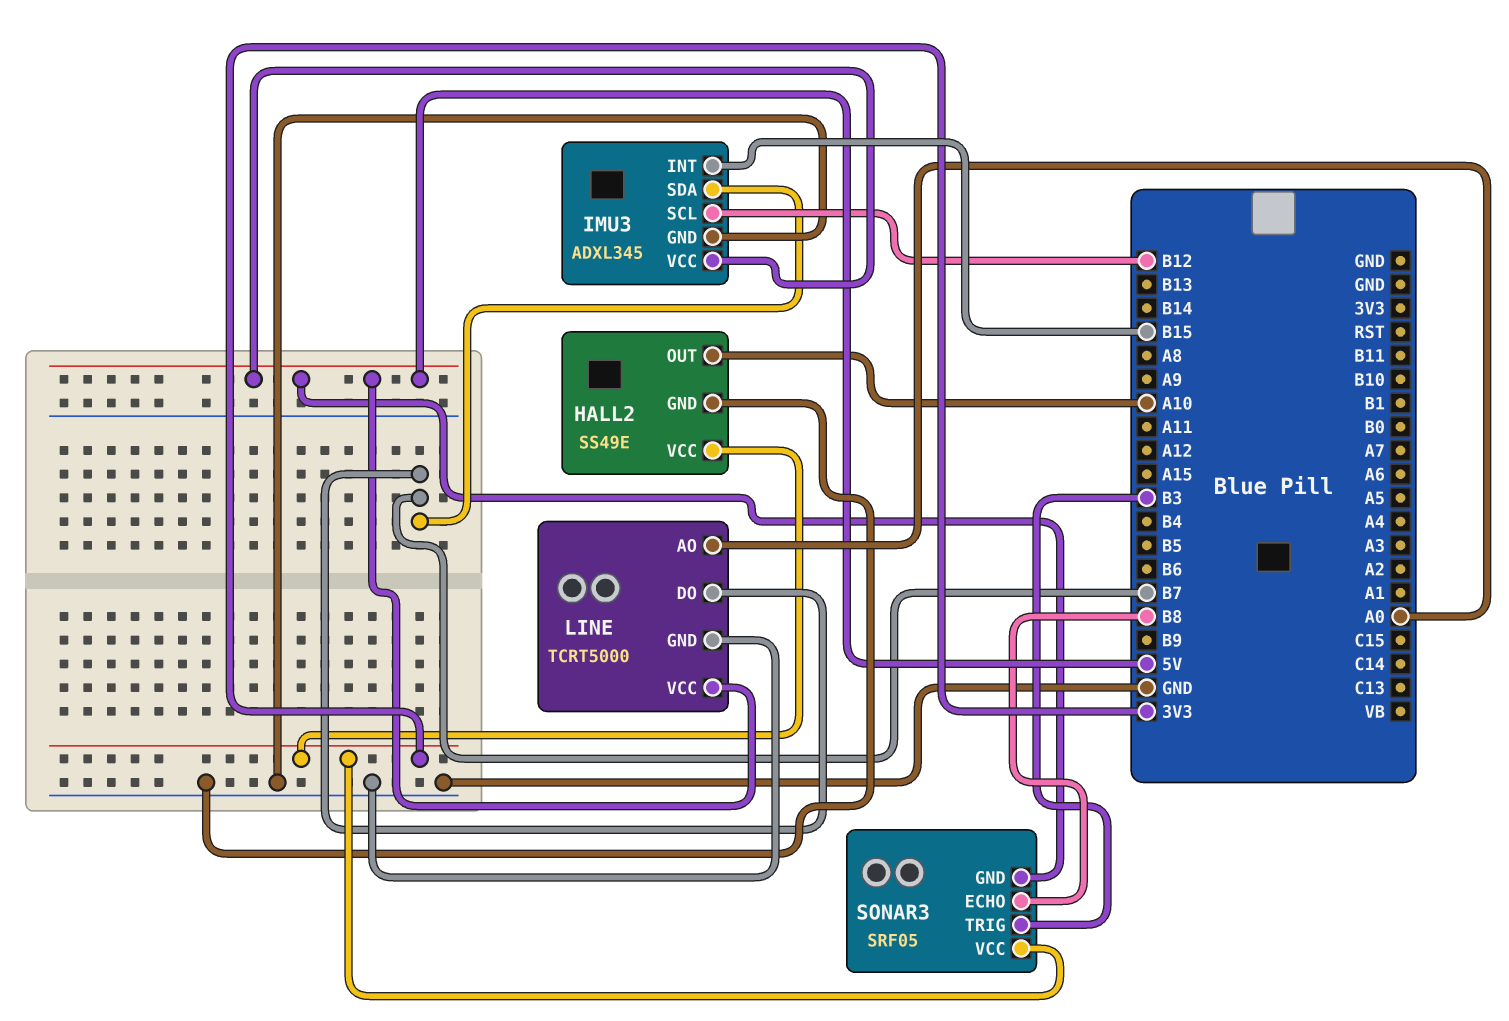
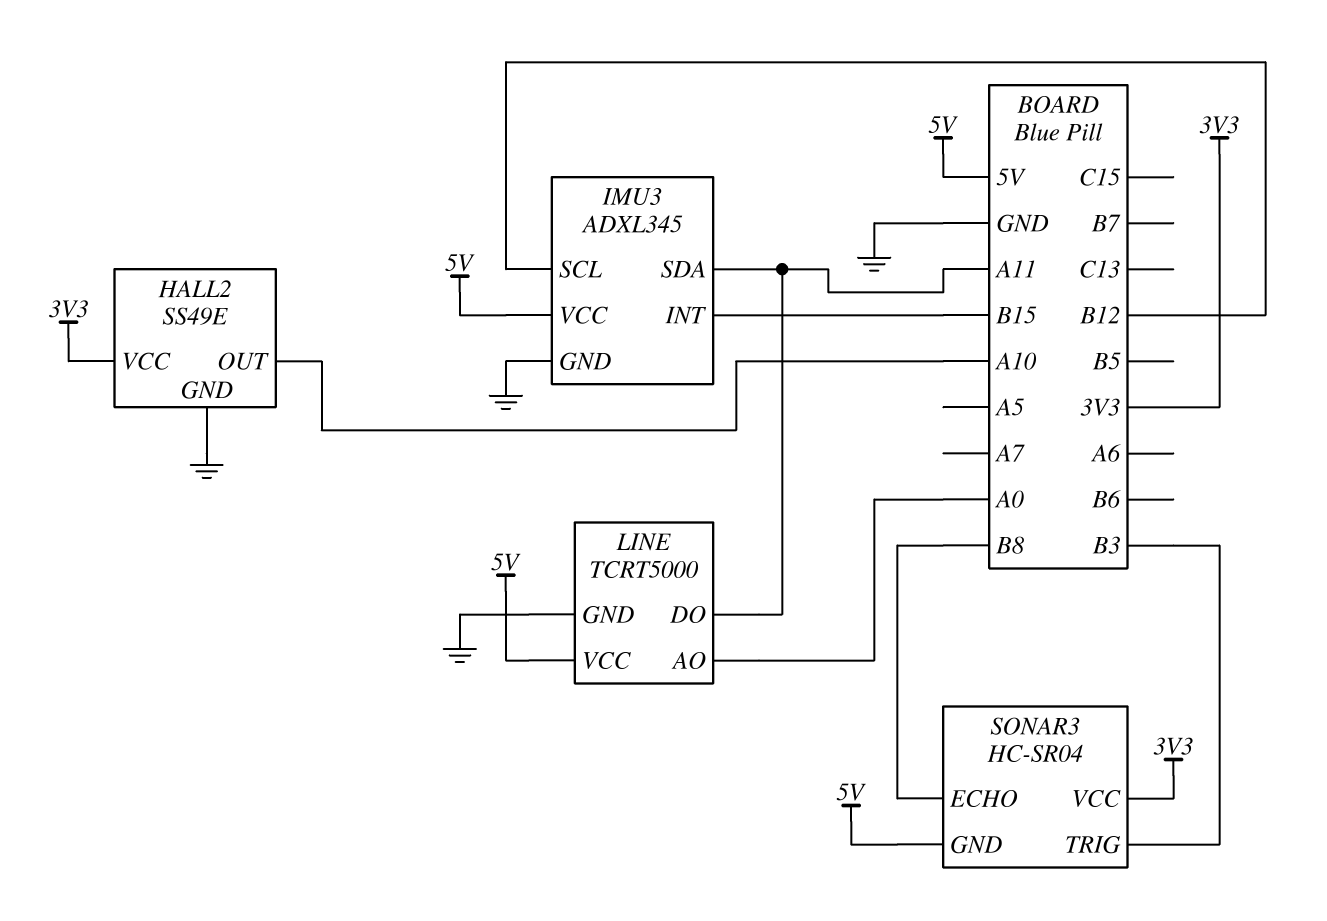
IMU3 pin SDA: B7 -> A11
LINE pin DO: B7 -> A11
SONAR3: SRF05 -> HC-SR04

